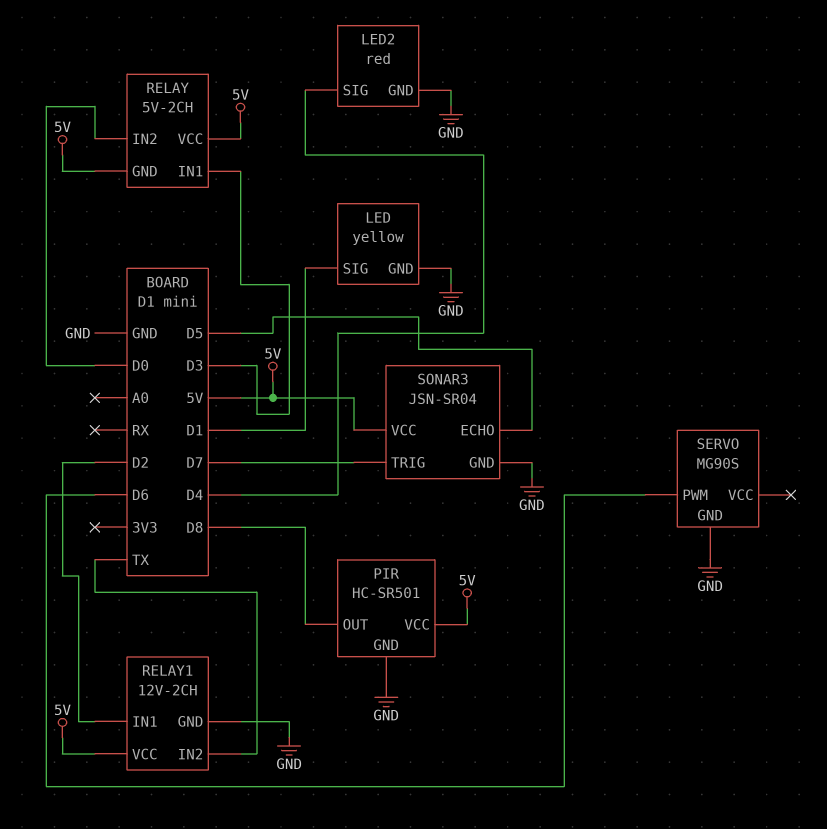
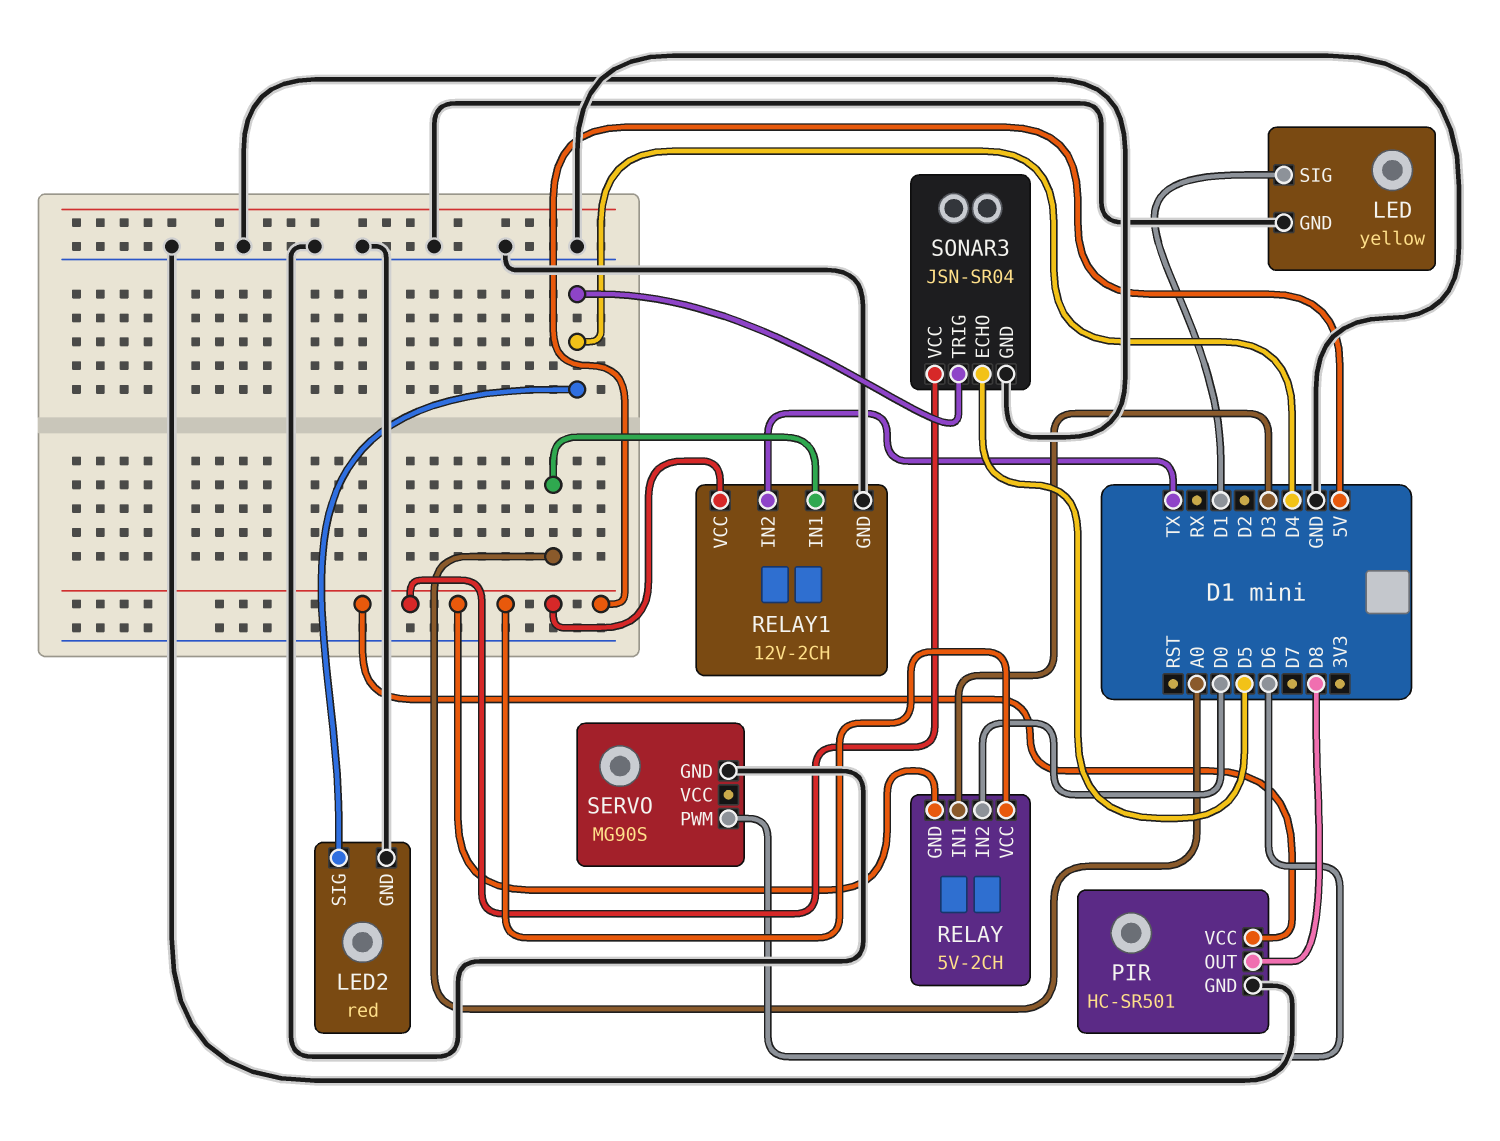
RELAY1 pin IN1: D2 -> A0
SONAR3 pin TRIG: D7 -> D4

